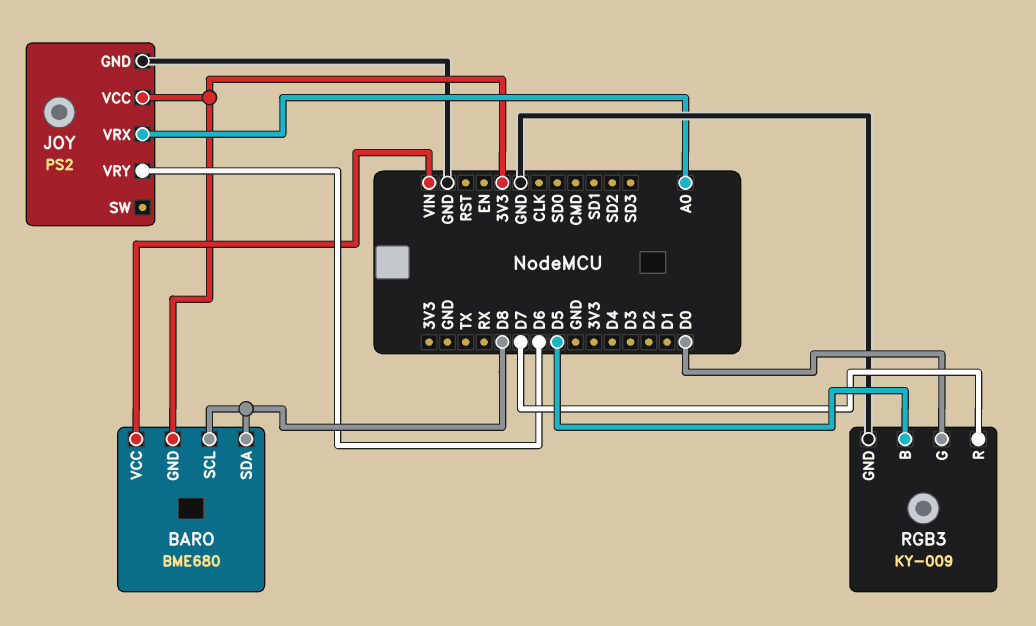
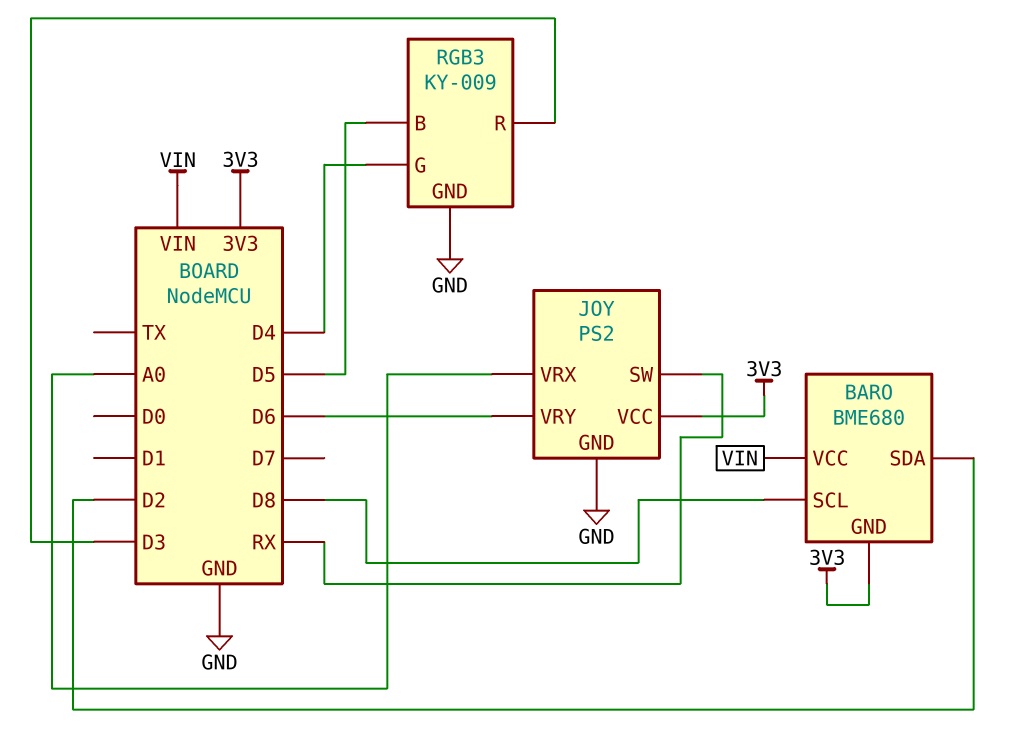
BARO pin SDA: D8 -> D2
JOY pin SW: none -> RX
RGB3 pin G: D0 -> D4
RGB3 pin R: D7 -> D3

